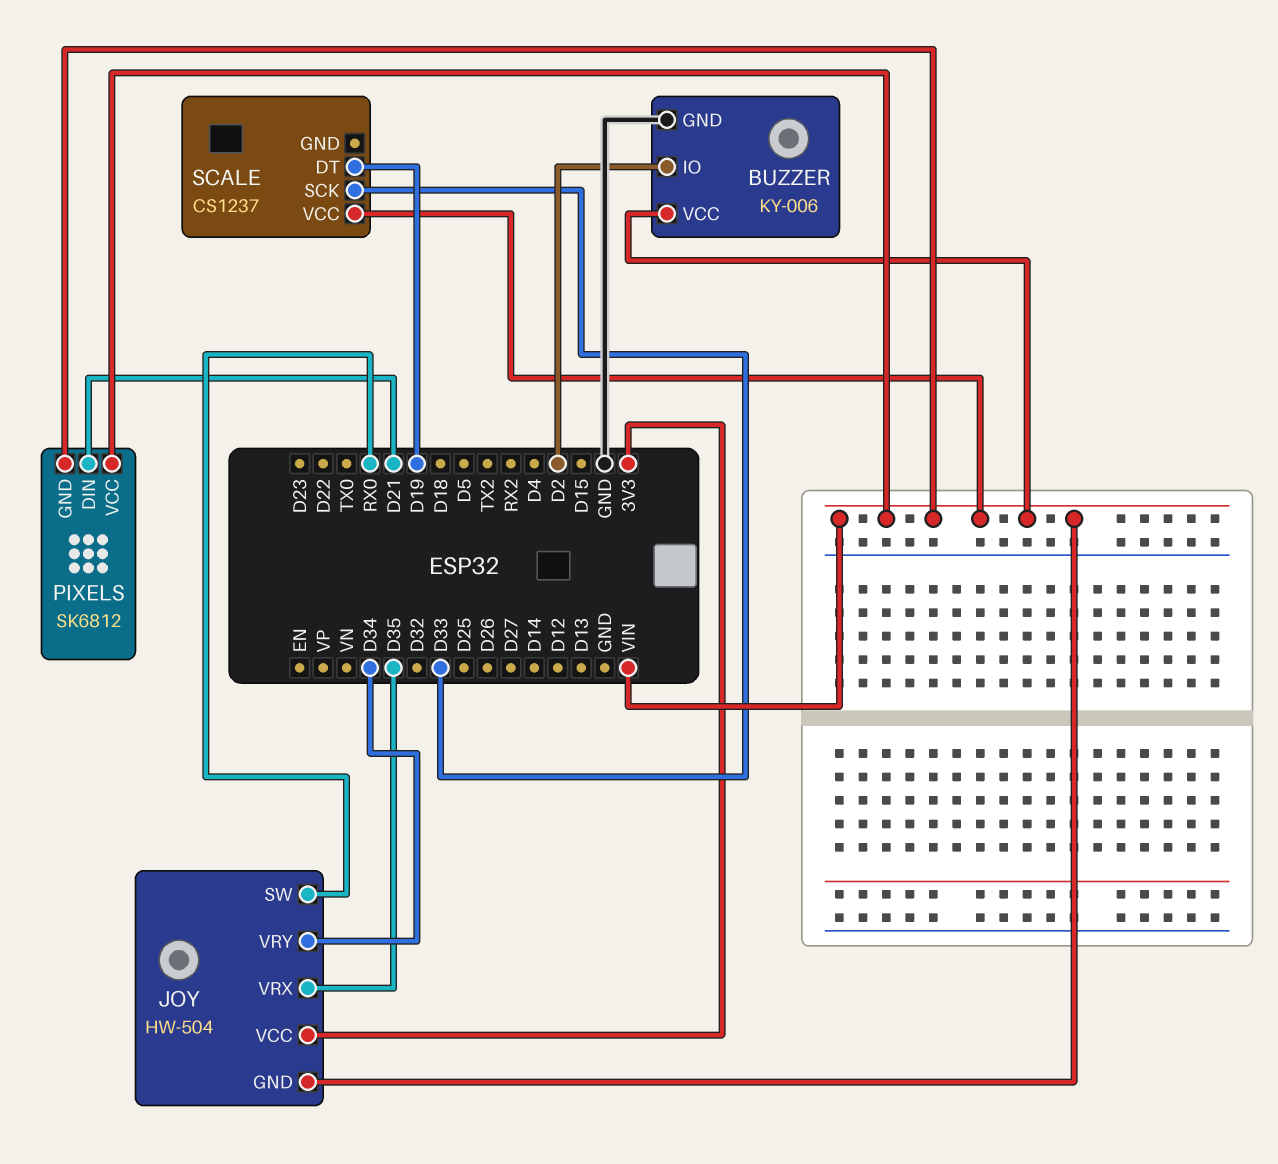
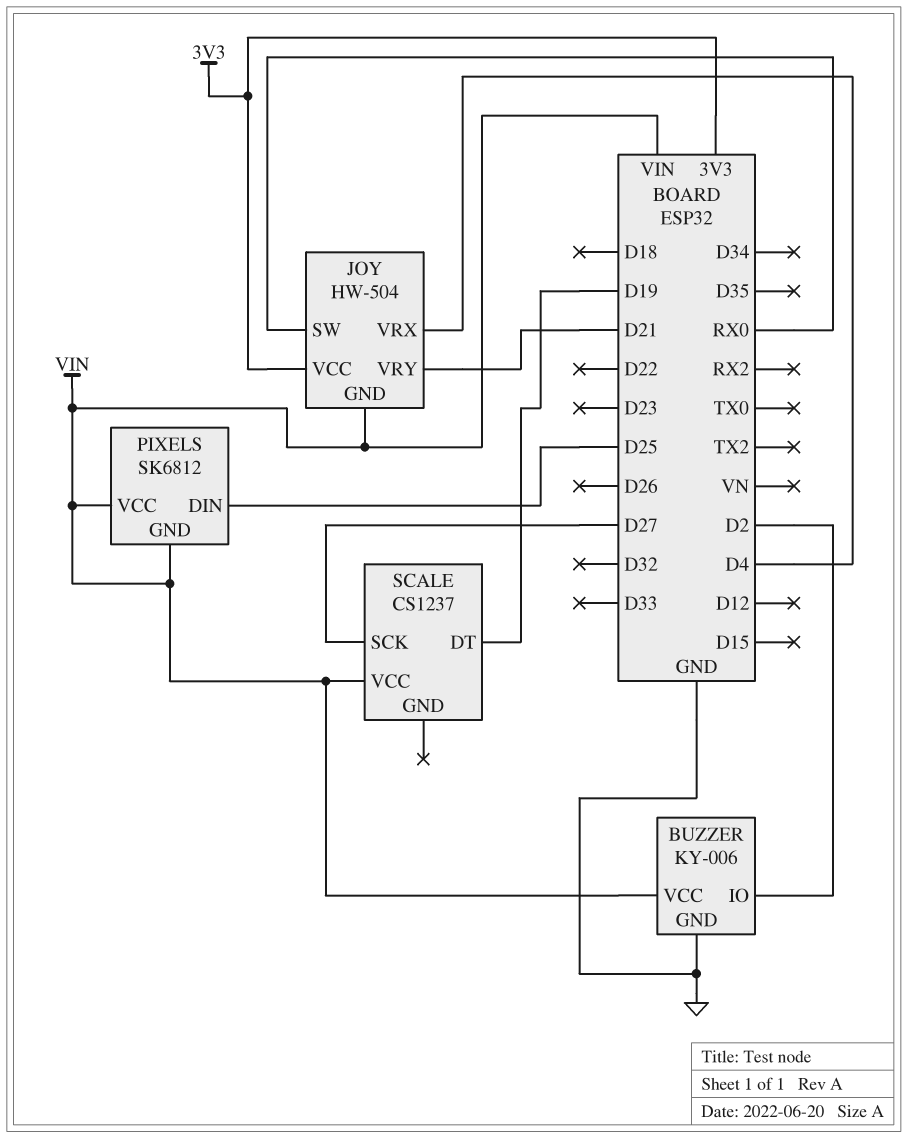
JOY pin VRX: D35 -> D4
JOY pin VRY: D34 -> D21
PIXELS pin DIN: D21 -> D25
SCALE pin SCK: D33 -> D27

